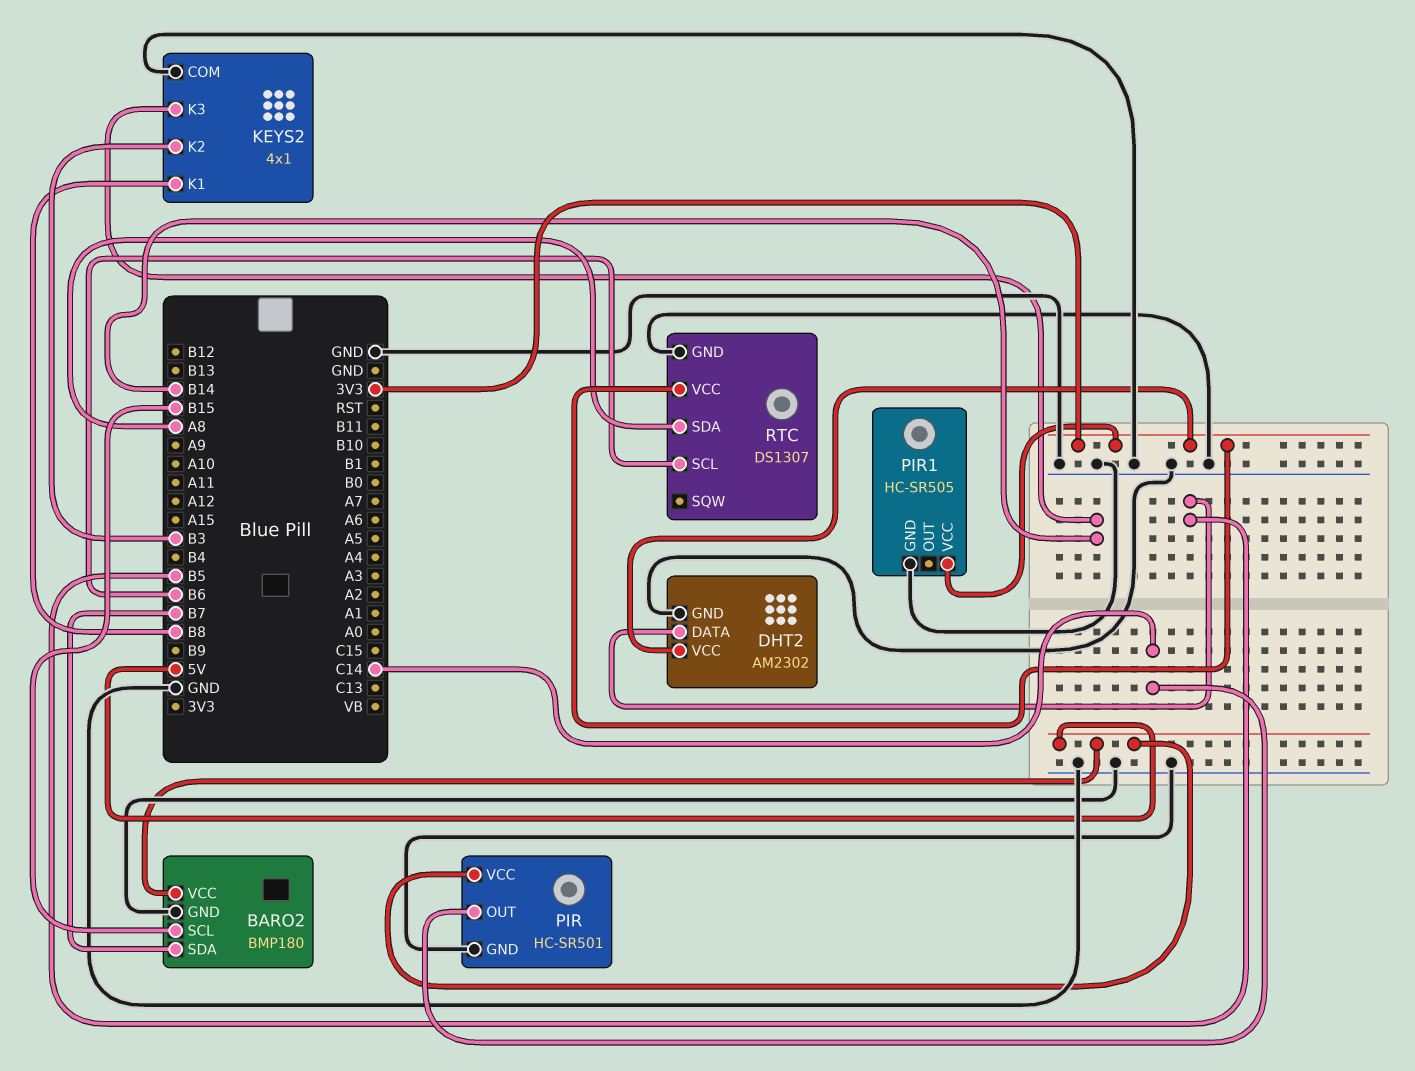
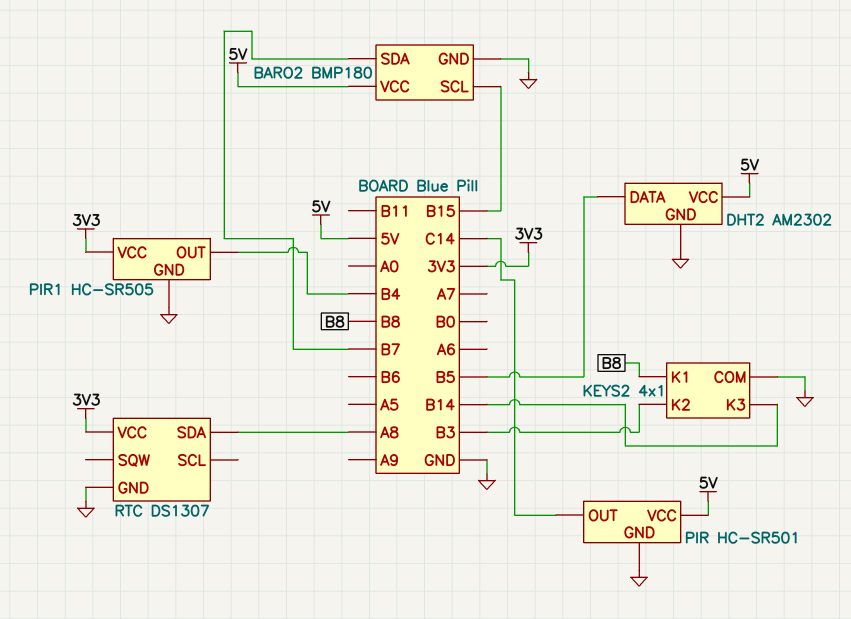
DHT2 pin VCC: 3V3 -> 5V
PIR1 pin OUT: none -> B4
RTC pin SCL: B6 -> none

